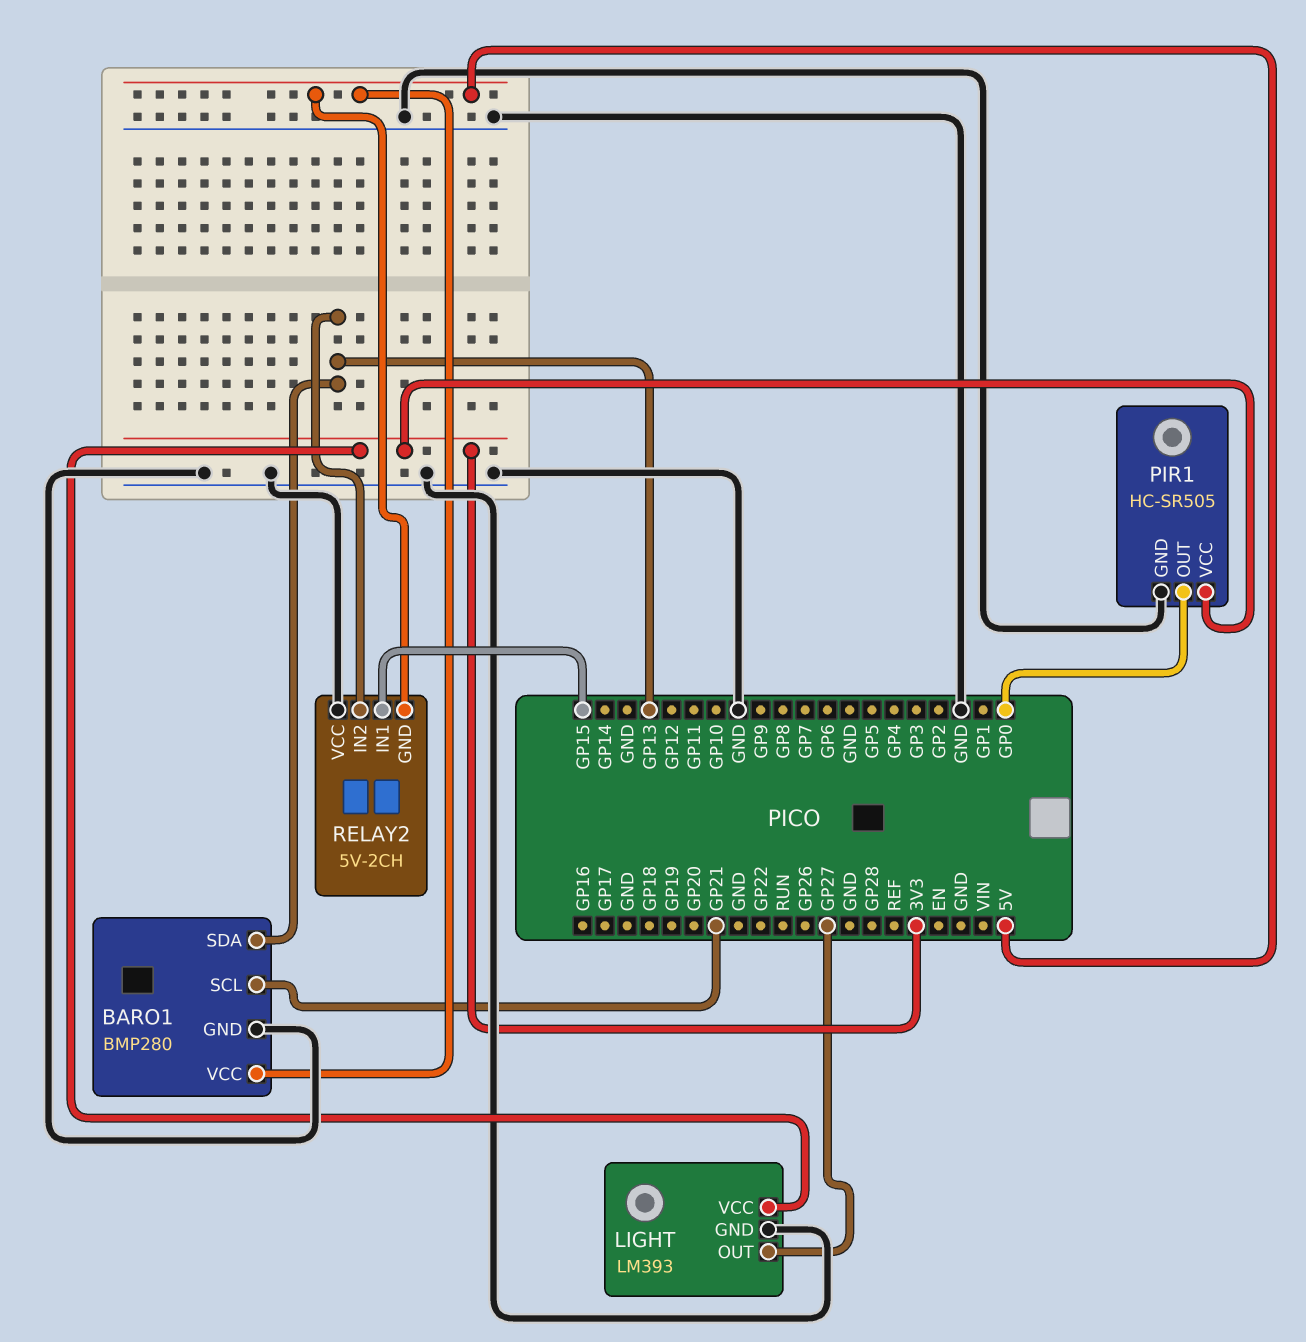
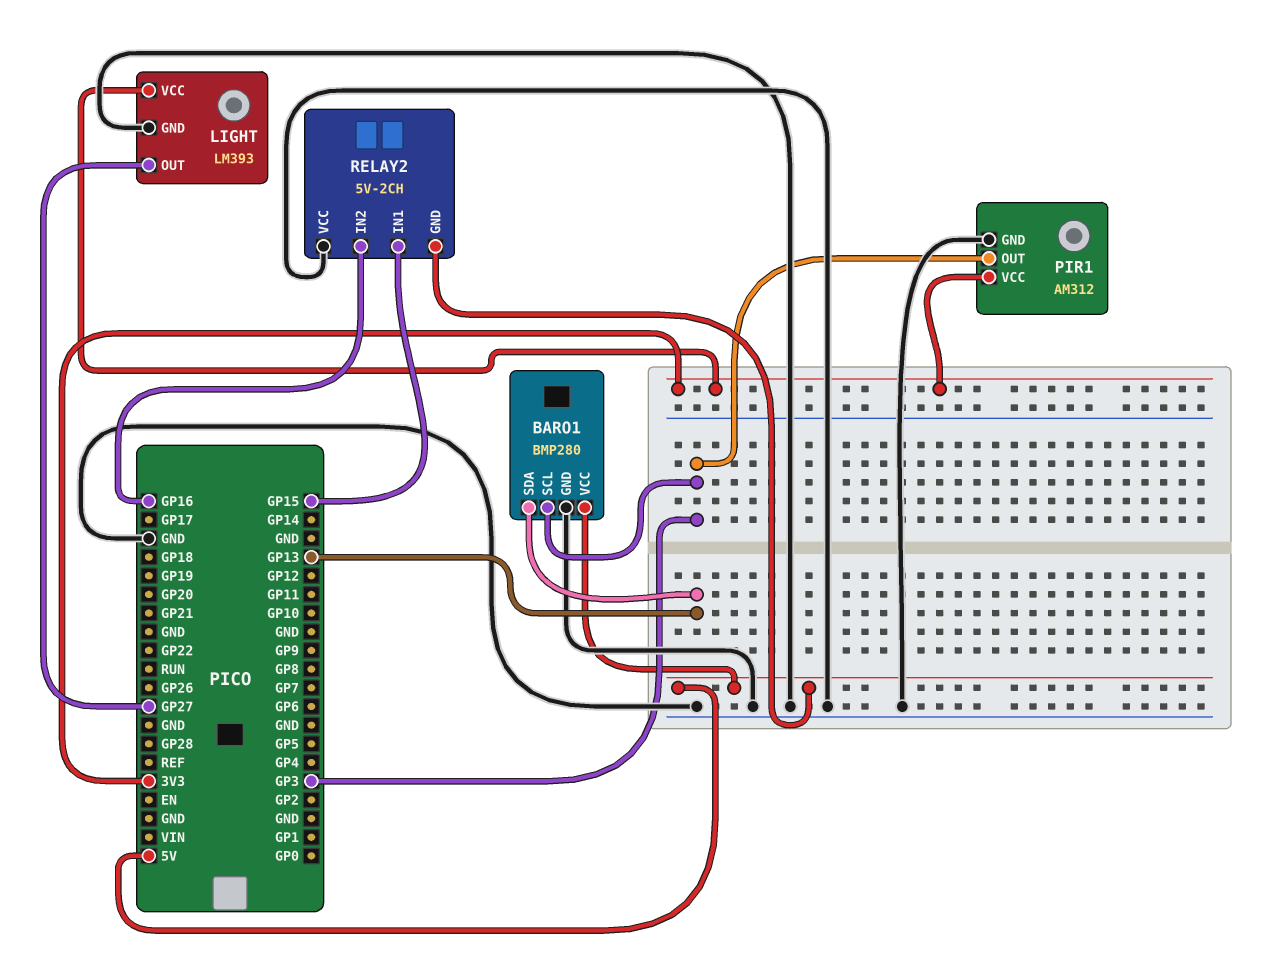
BARO1 pin SCL: GP21 -> GP3
PIR1: HC-SR505 -> AM312
PIR1 pin OUT: GP0 -> GP3
RELAY2 pin IN2: GP13 -> GP16

